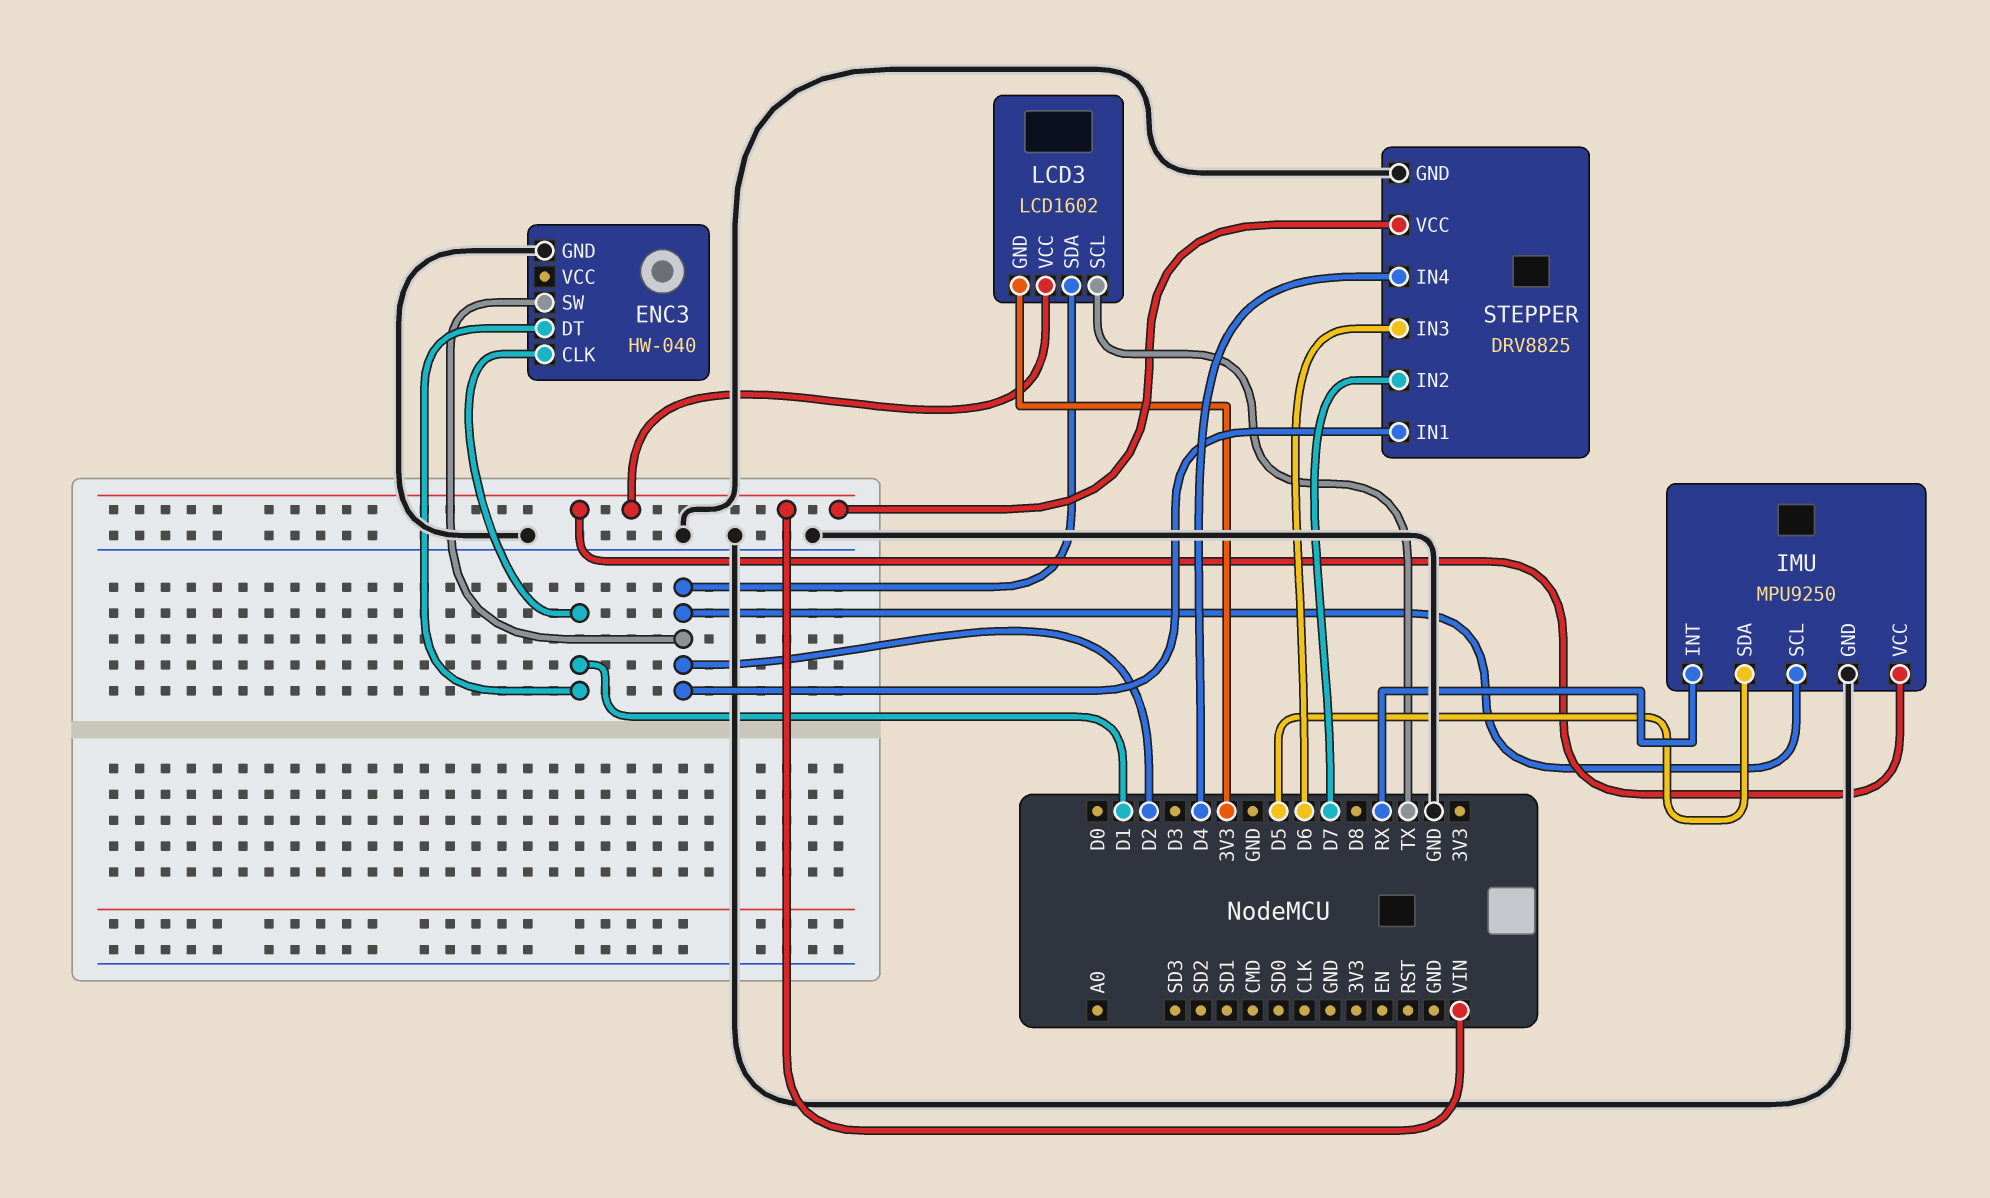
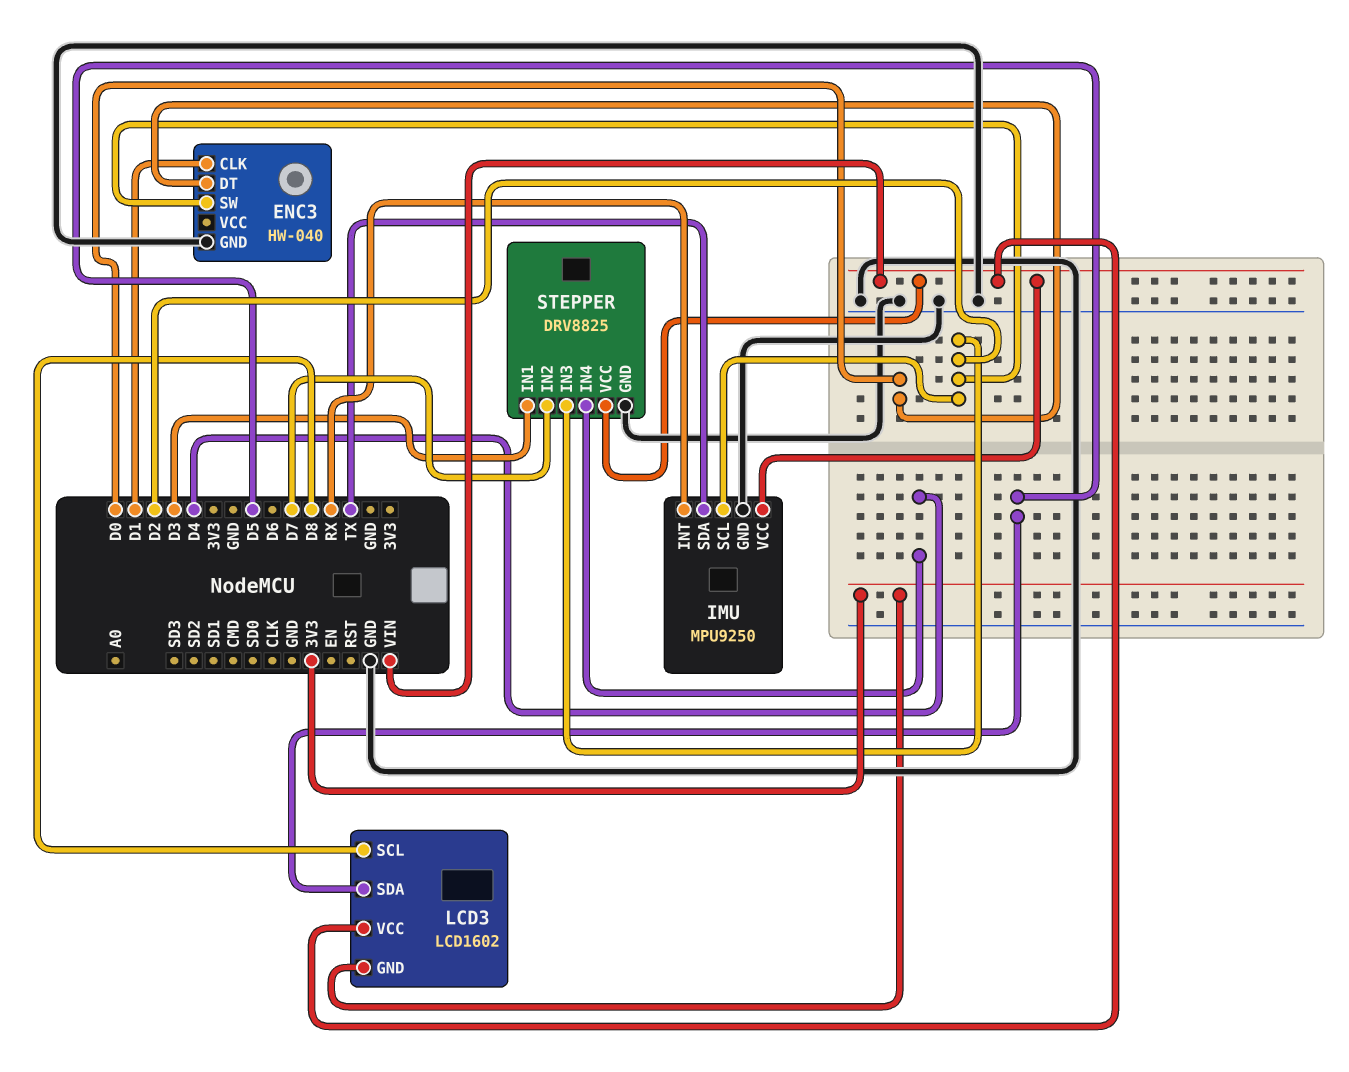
ENC3 pin DT: D1 -> D0
IMU pin SDA: D5 -> TX
LCD3 pin SCL: TX -> D8
LCD3 pin SDA: D2 -> D5
STEPPER pin IN1: D2 -> D3
STEPPER pin IN3: D6 -> D2

